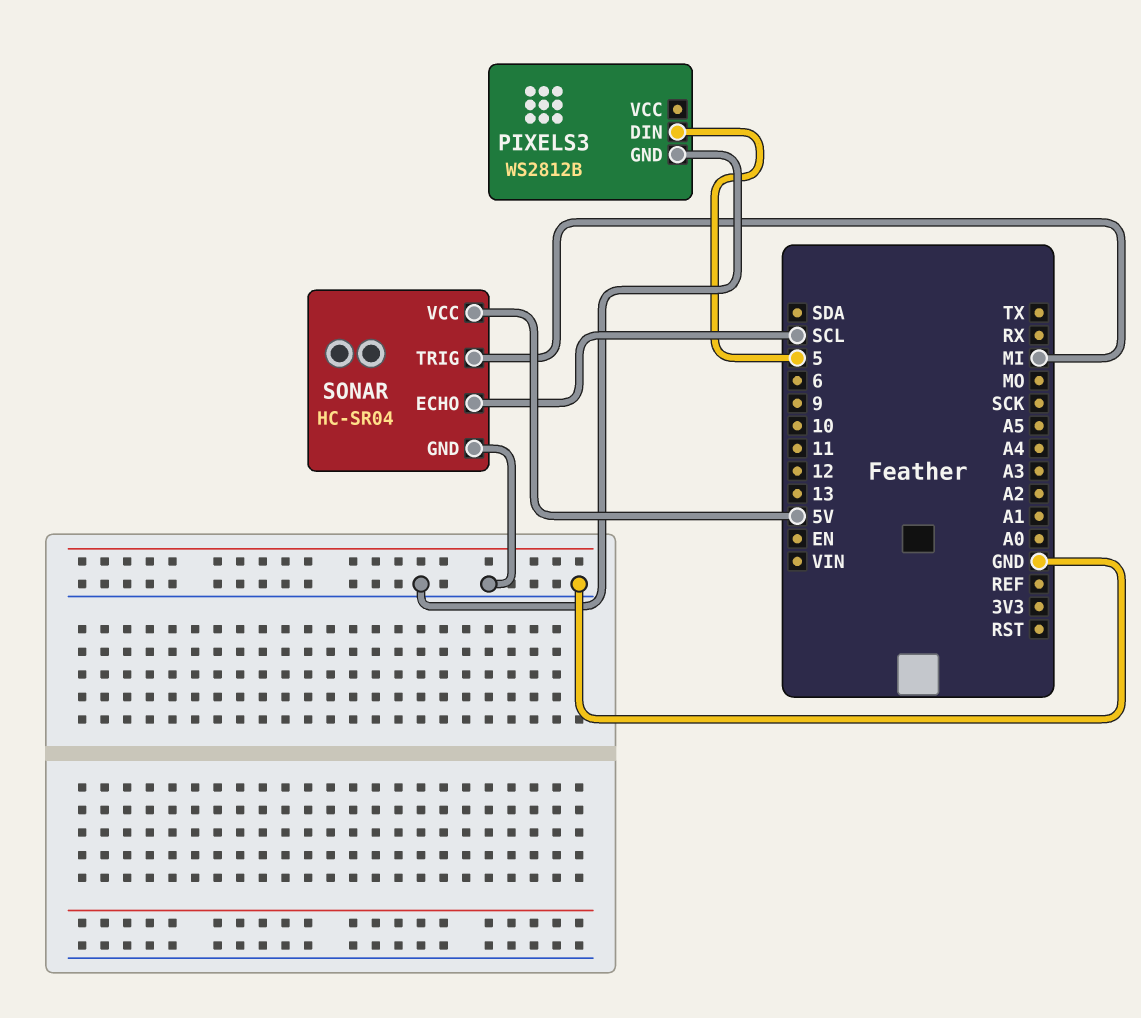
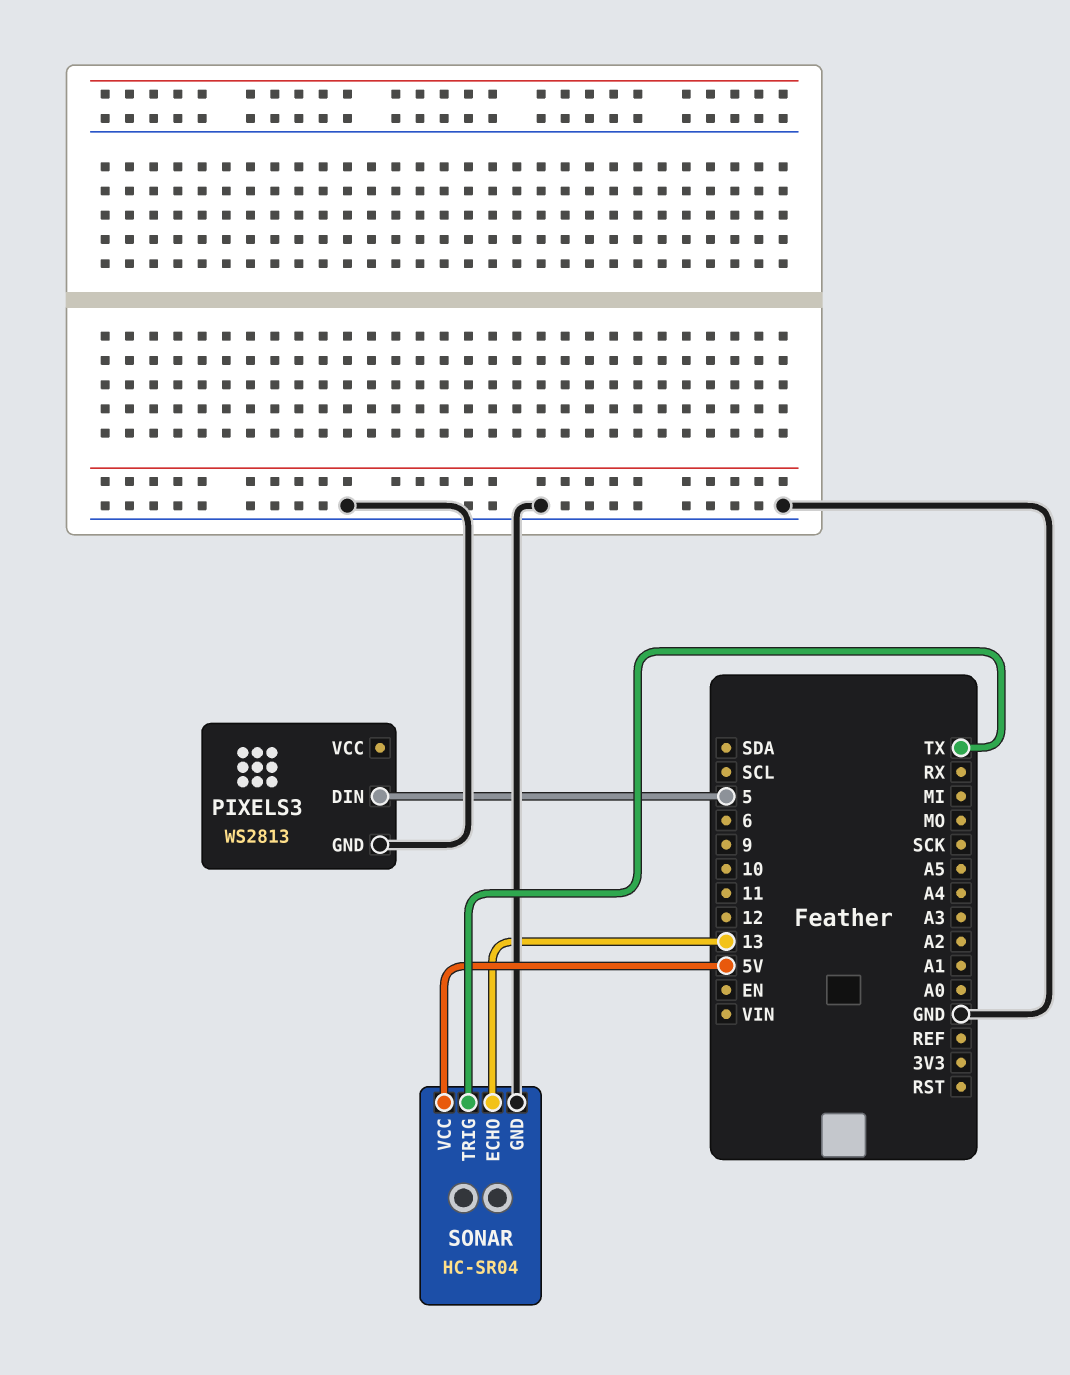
PIXELS3: WS2812B -> WS2813
SONAR pin ECHO: SCL -> 13
SONAR pin TRIG: MI -> TX

